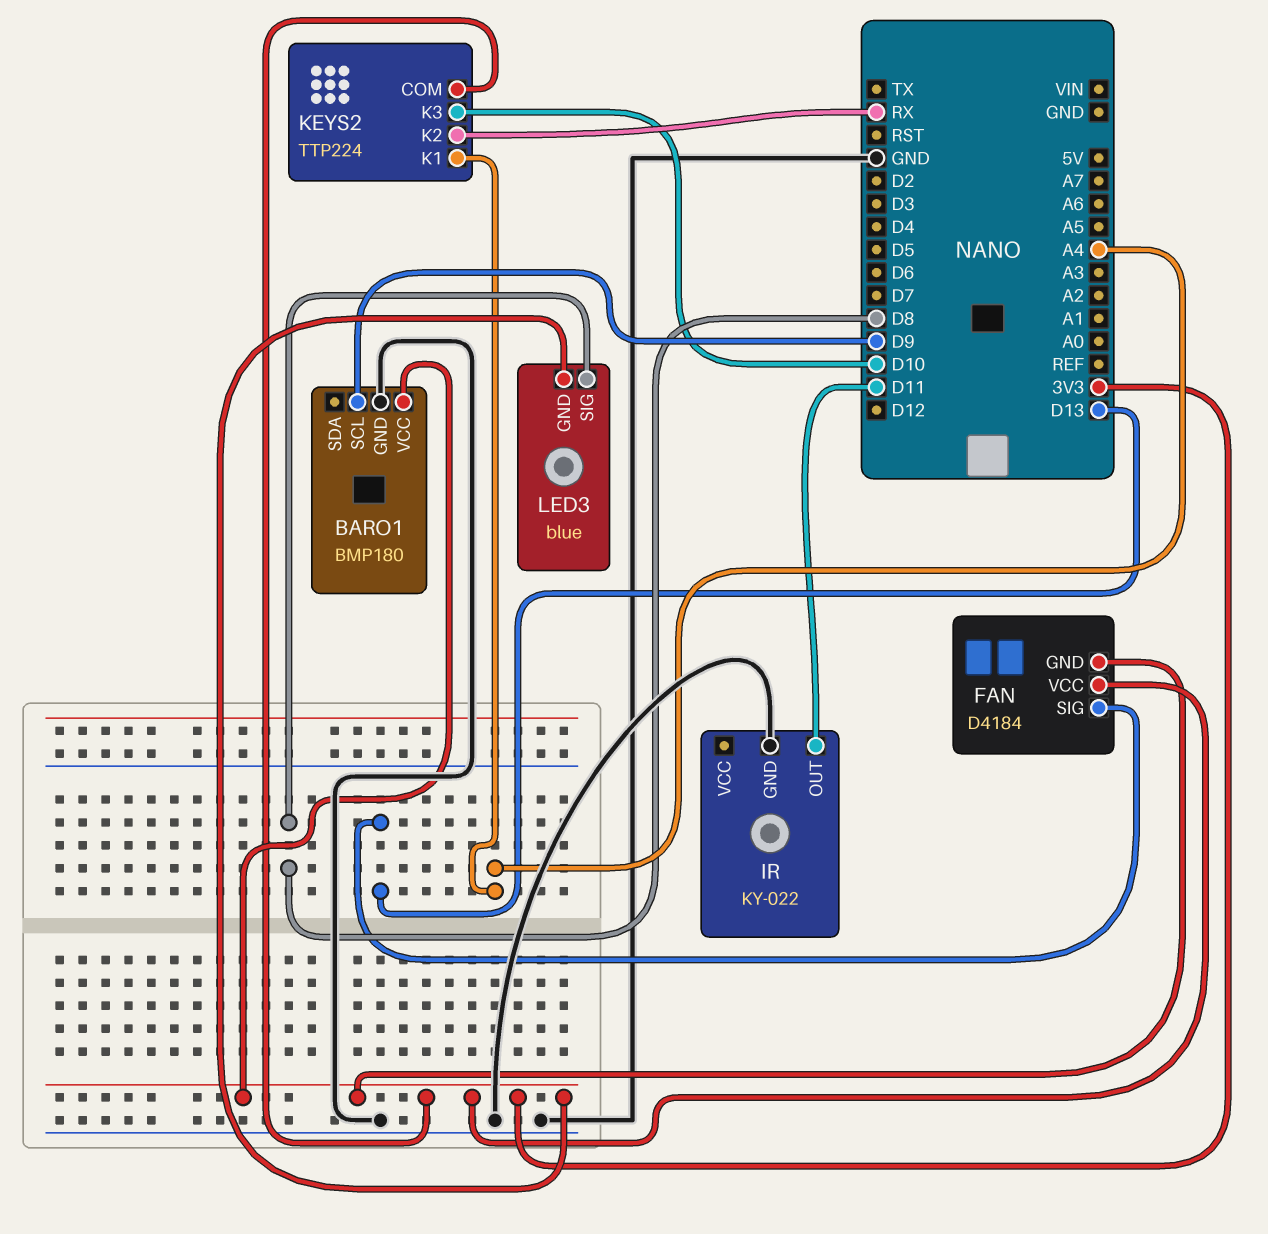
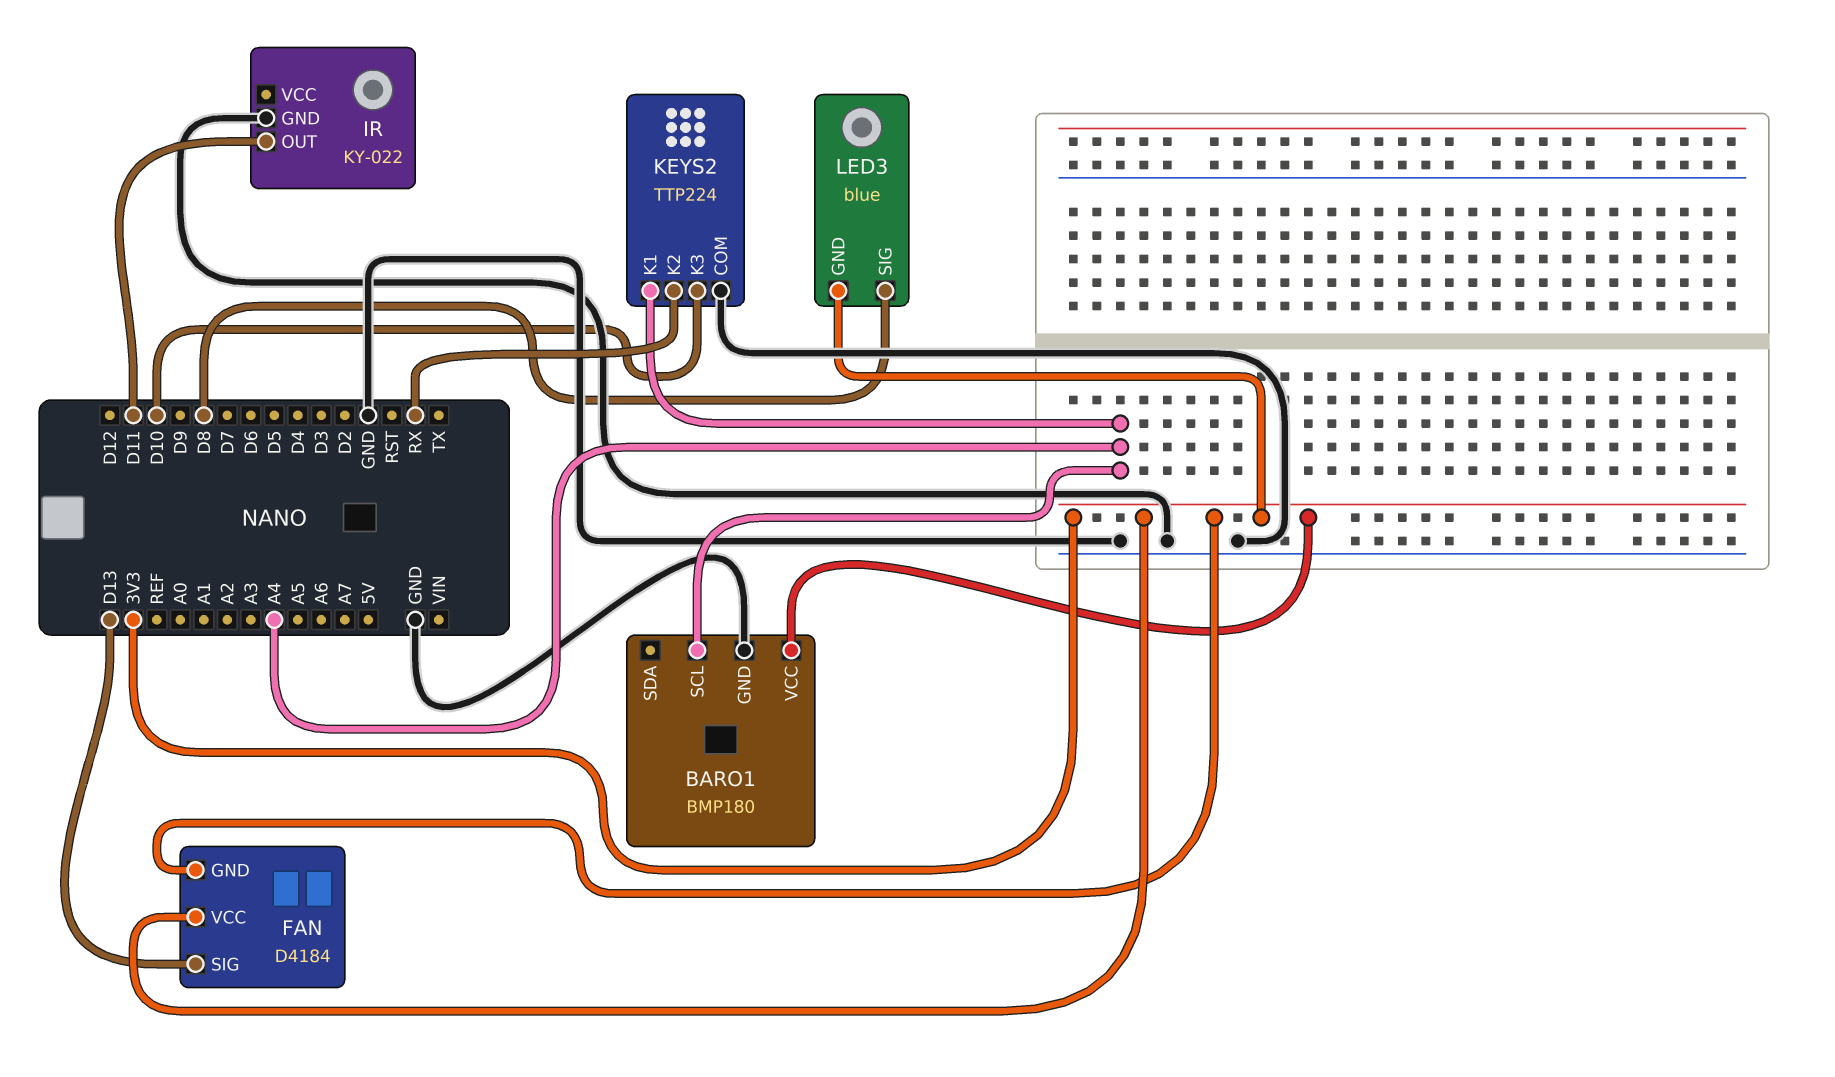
BARO1 pin SCL: D9 -> A4
KEYS2 pin COM: 3V3 -> GND

